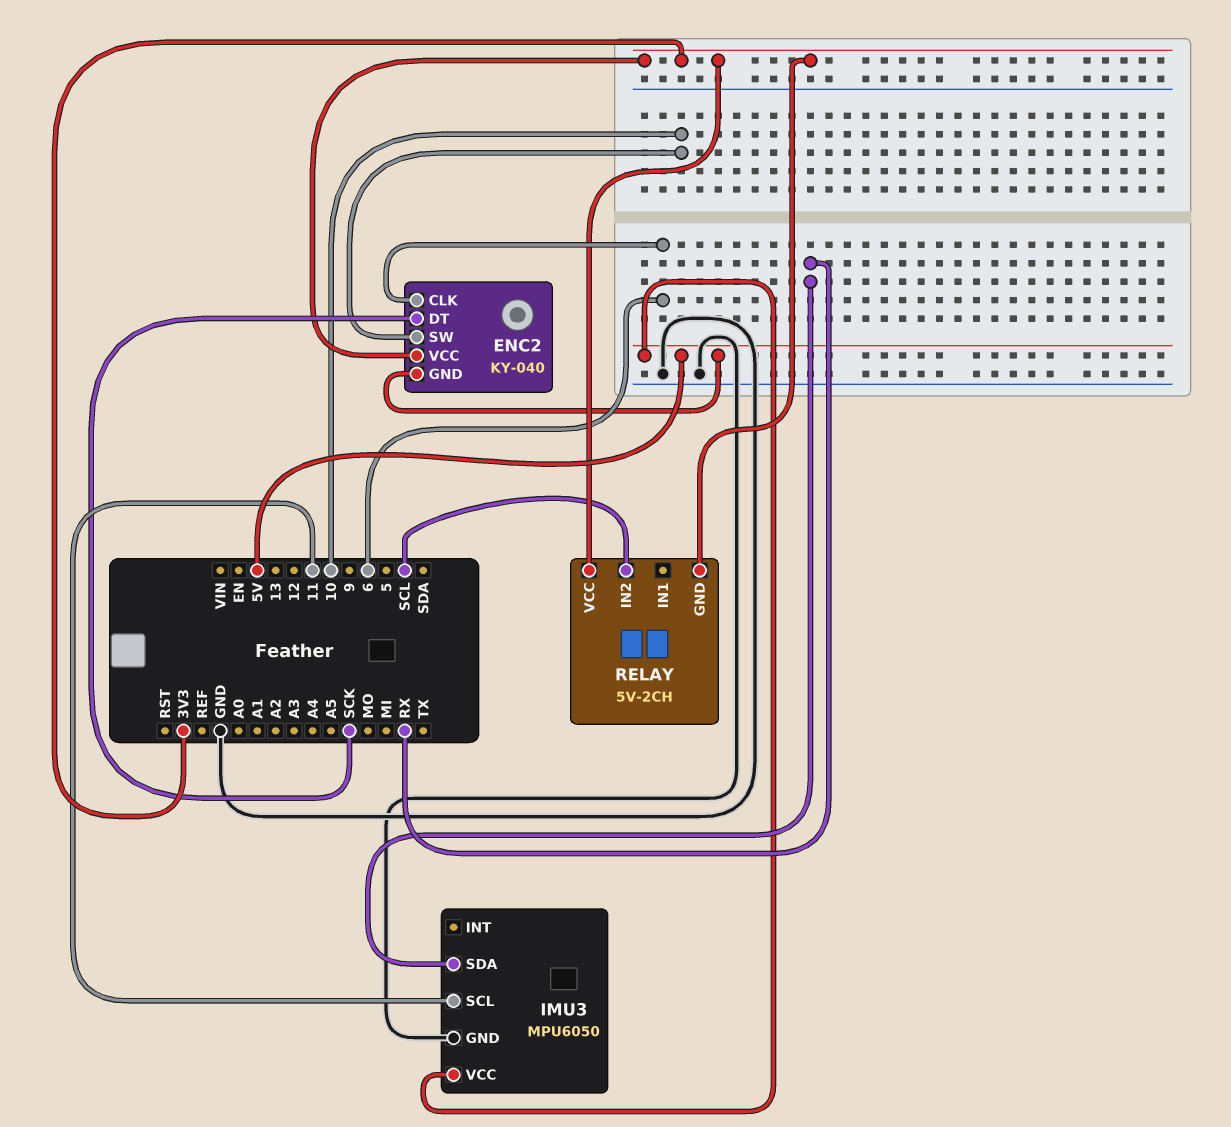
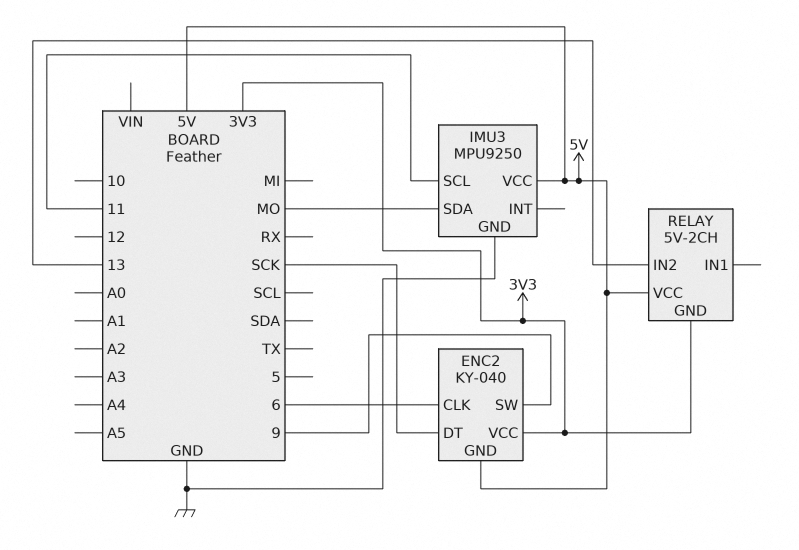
ENC2 pin SW: 10 -> 9
IMU3: MPU6050 -> MPU9250
IMU3 pin SDA: RX -> MO
RELAY pin IN2: SCL -> 13
RELAY pin VCC: 3V3 -> 5V

